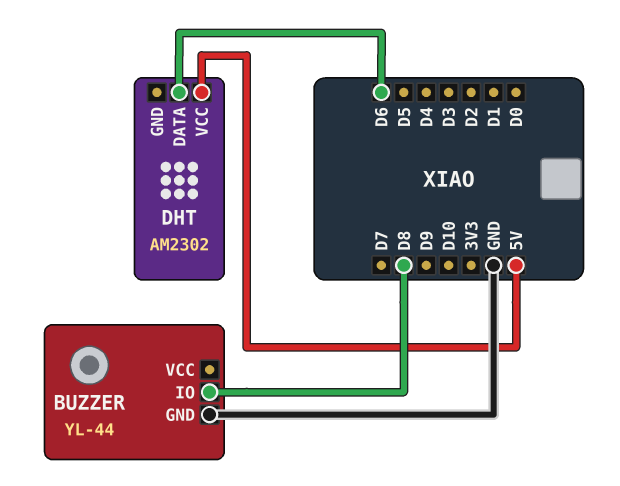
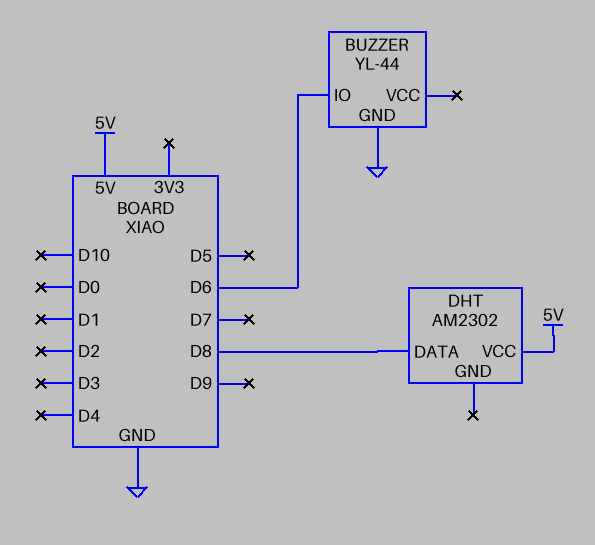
BUZZER pin IO: D8 -> D6
DHT pin DATA: D6 -> D8

